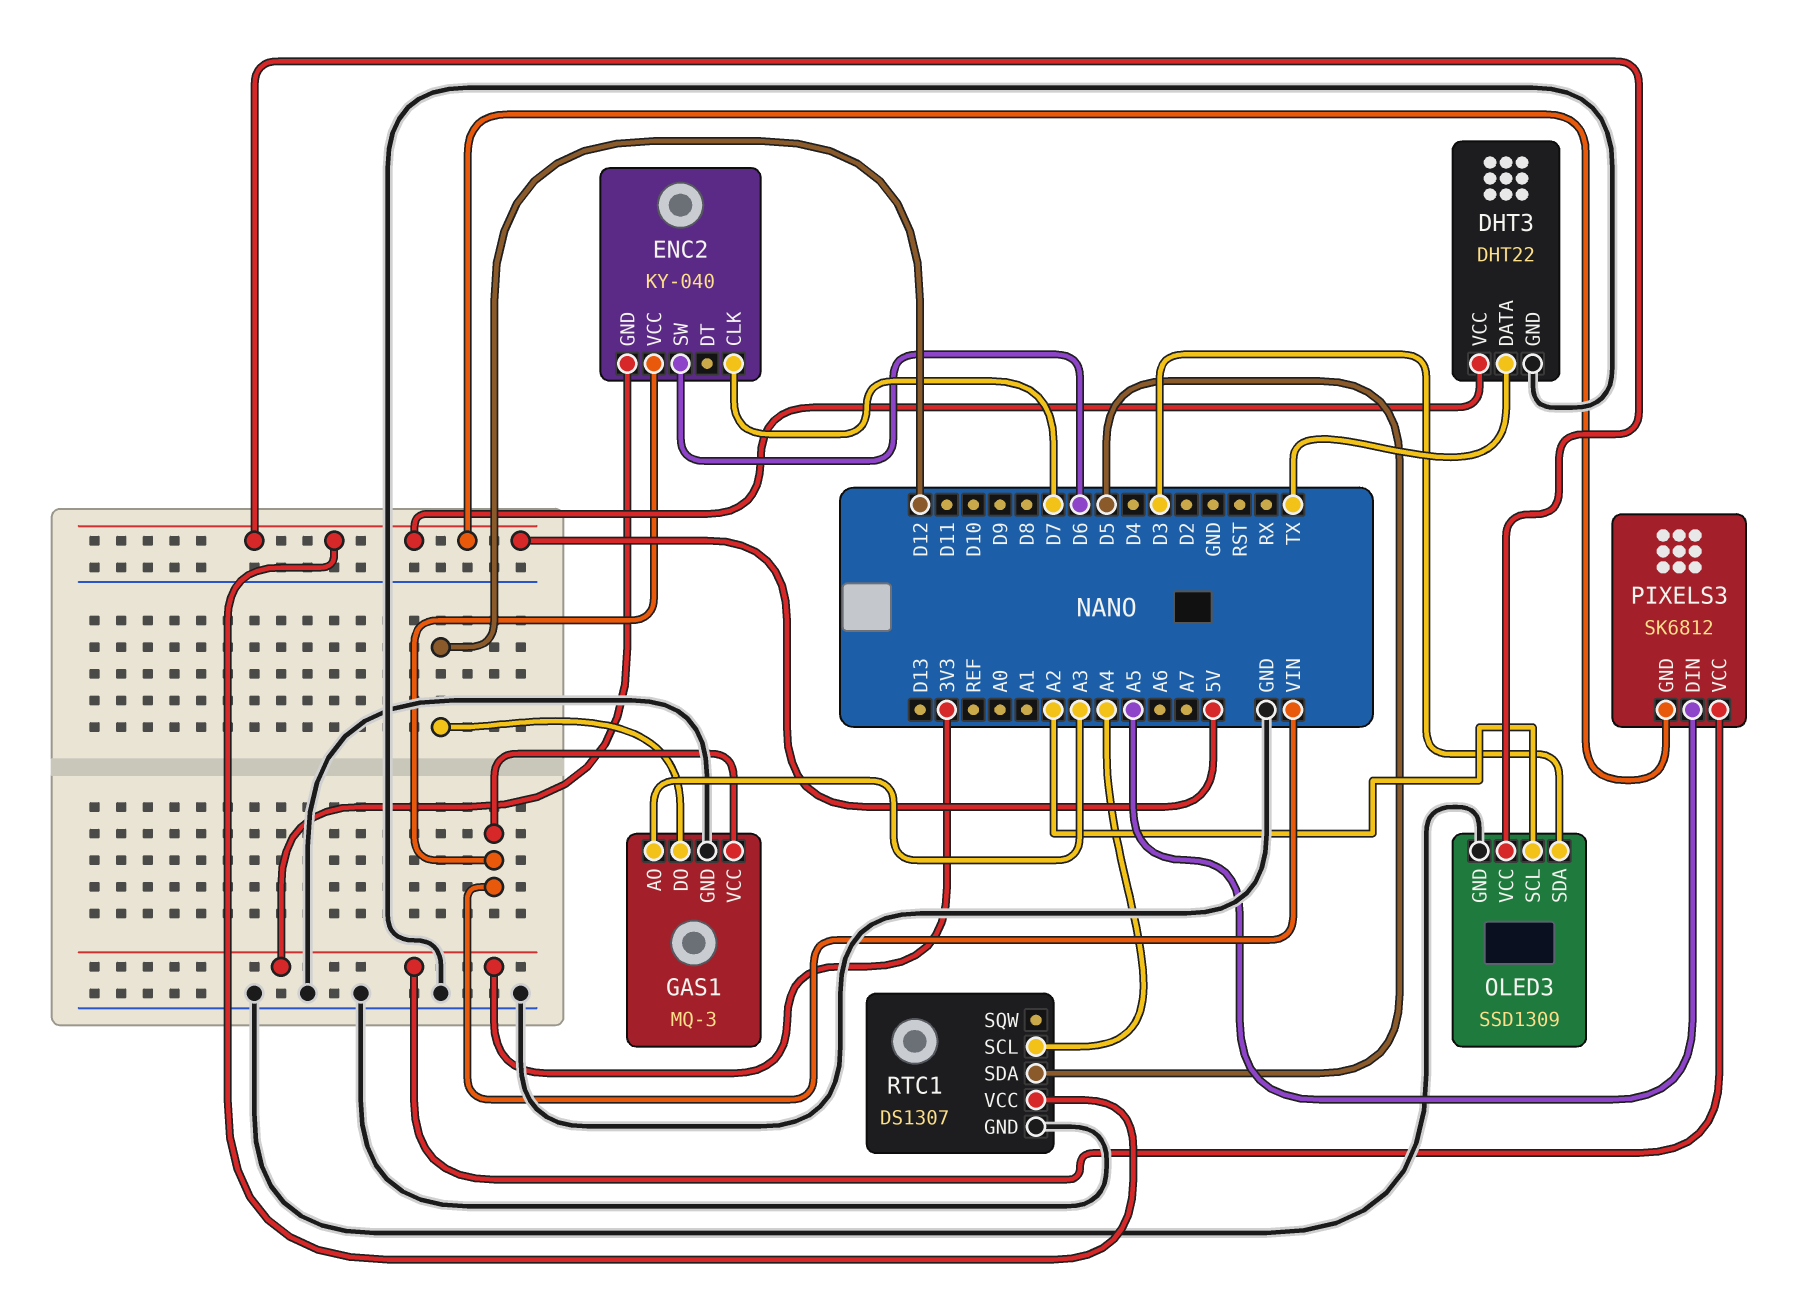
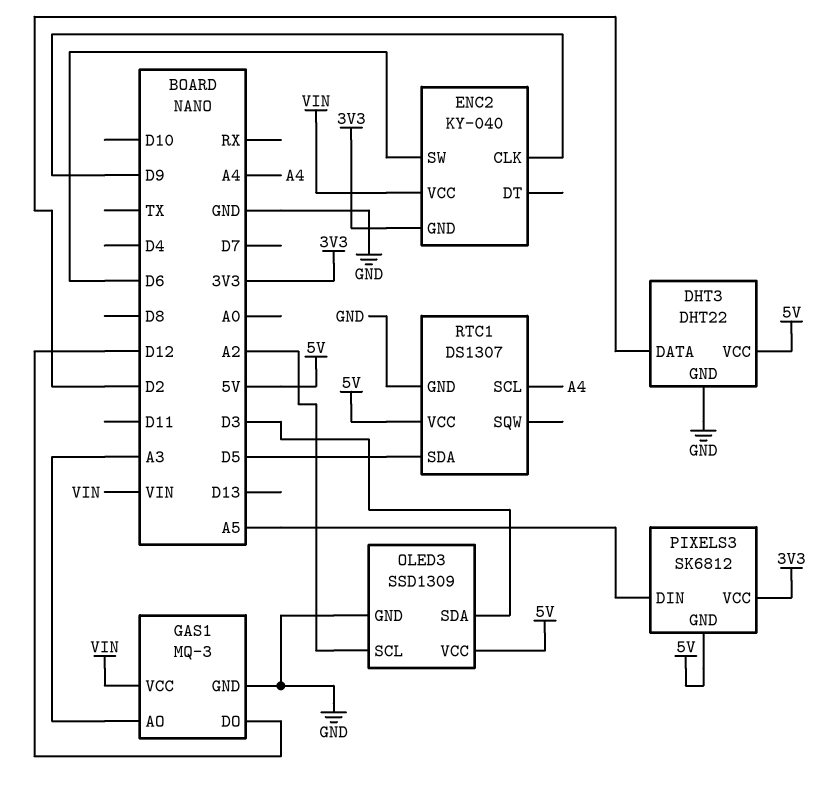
DHT3 pin DATA: TX -> D2
ENC2 pin CLK: D7 -> D9

